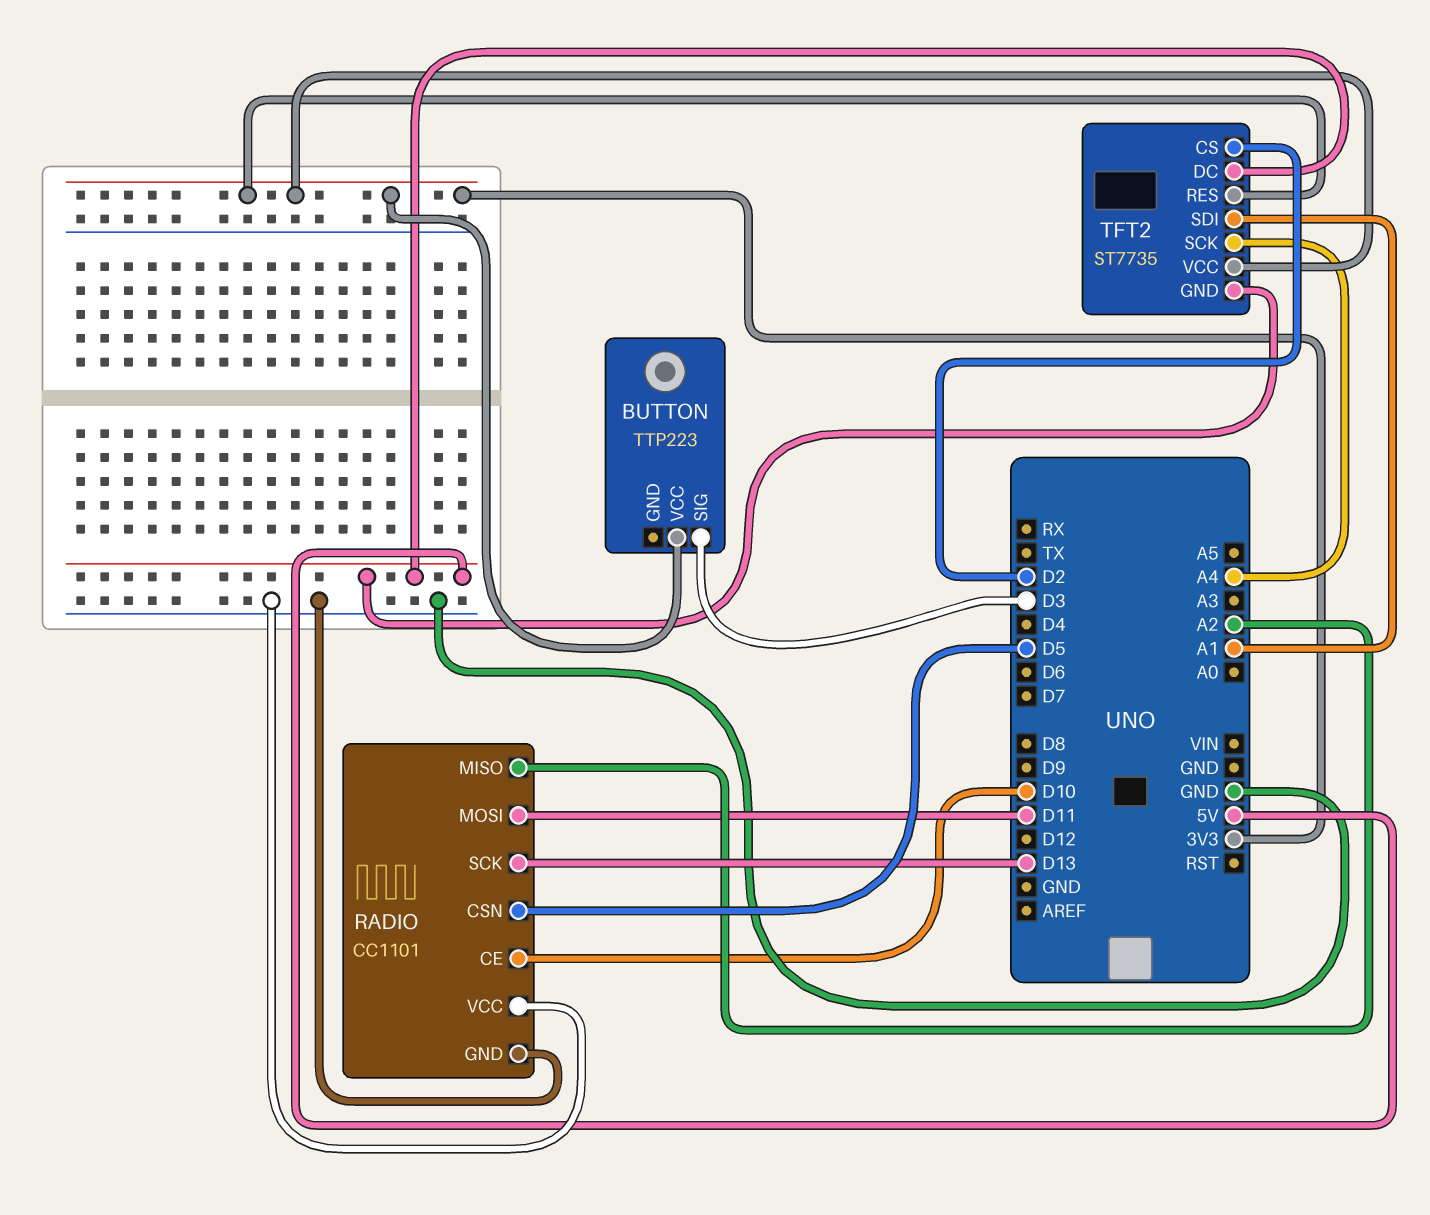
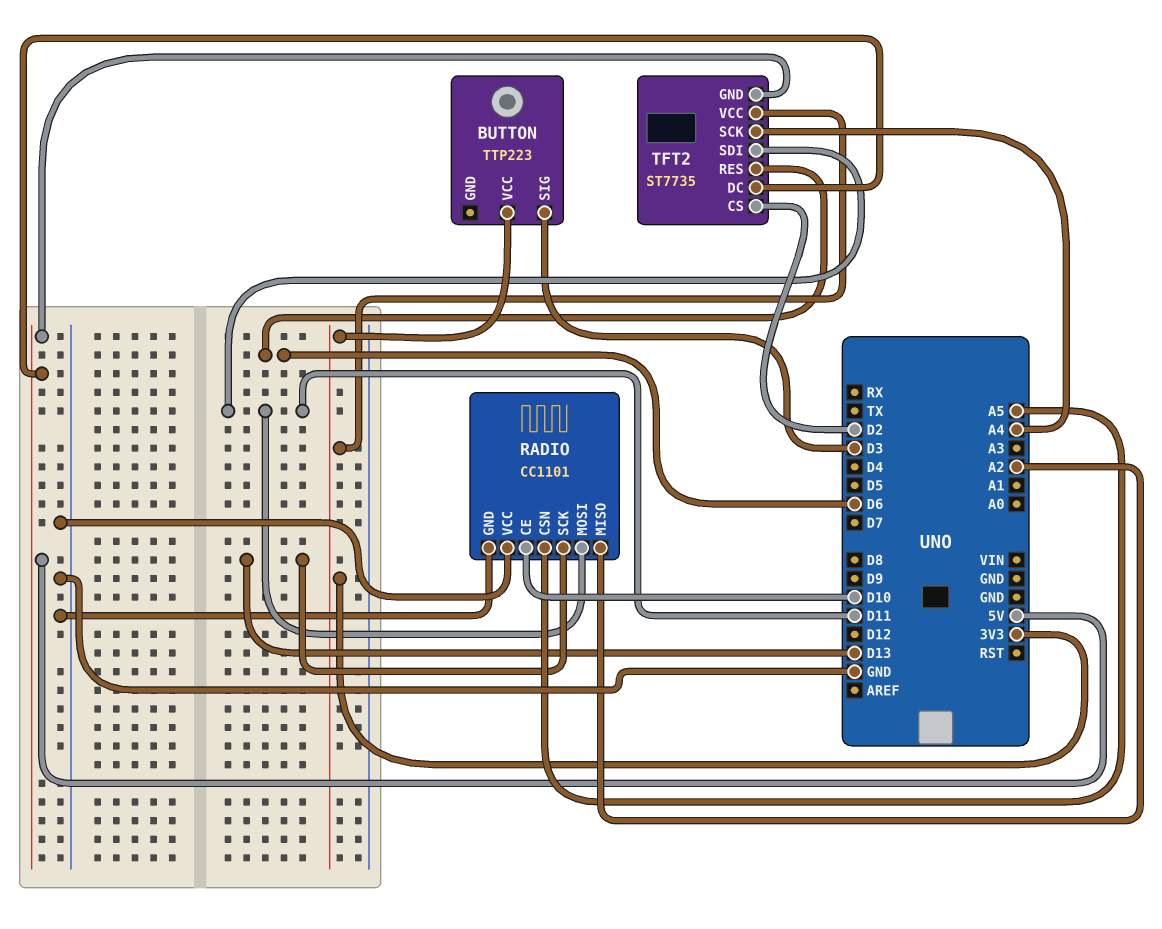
RADIO pin CSN: D5 -> A5
TFT2 pin RES: 3V3 -> D6
TFT2 pin SDI: A1 -> D11

